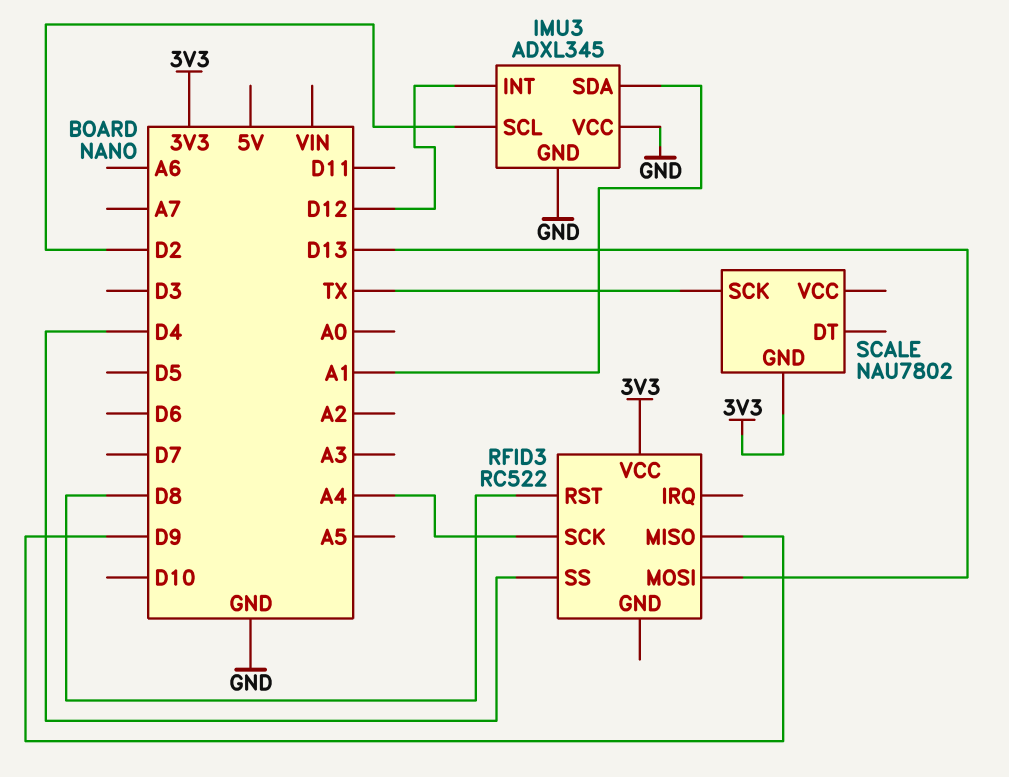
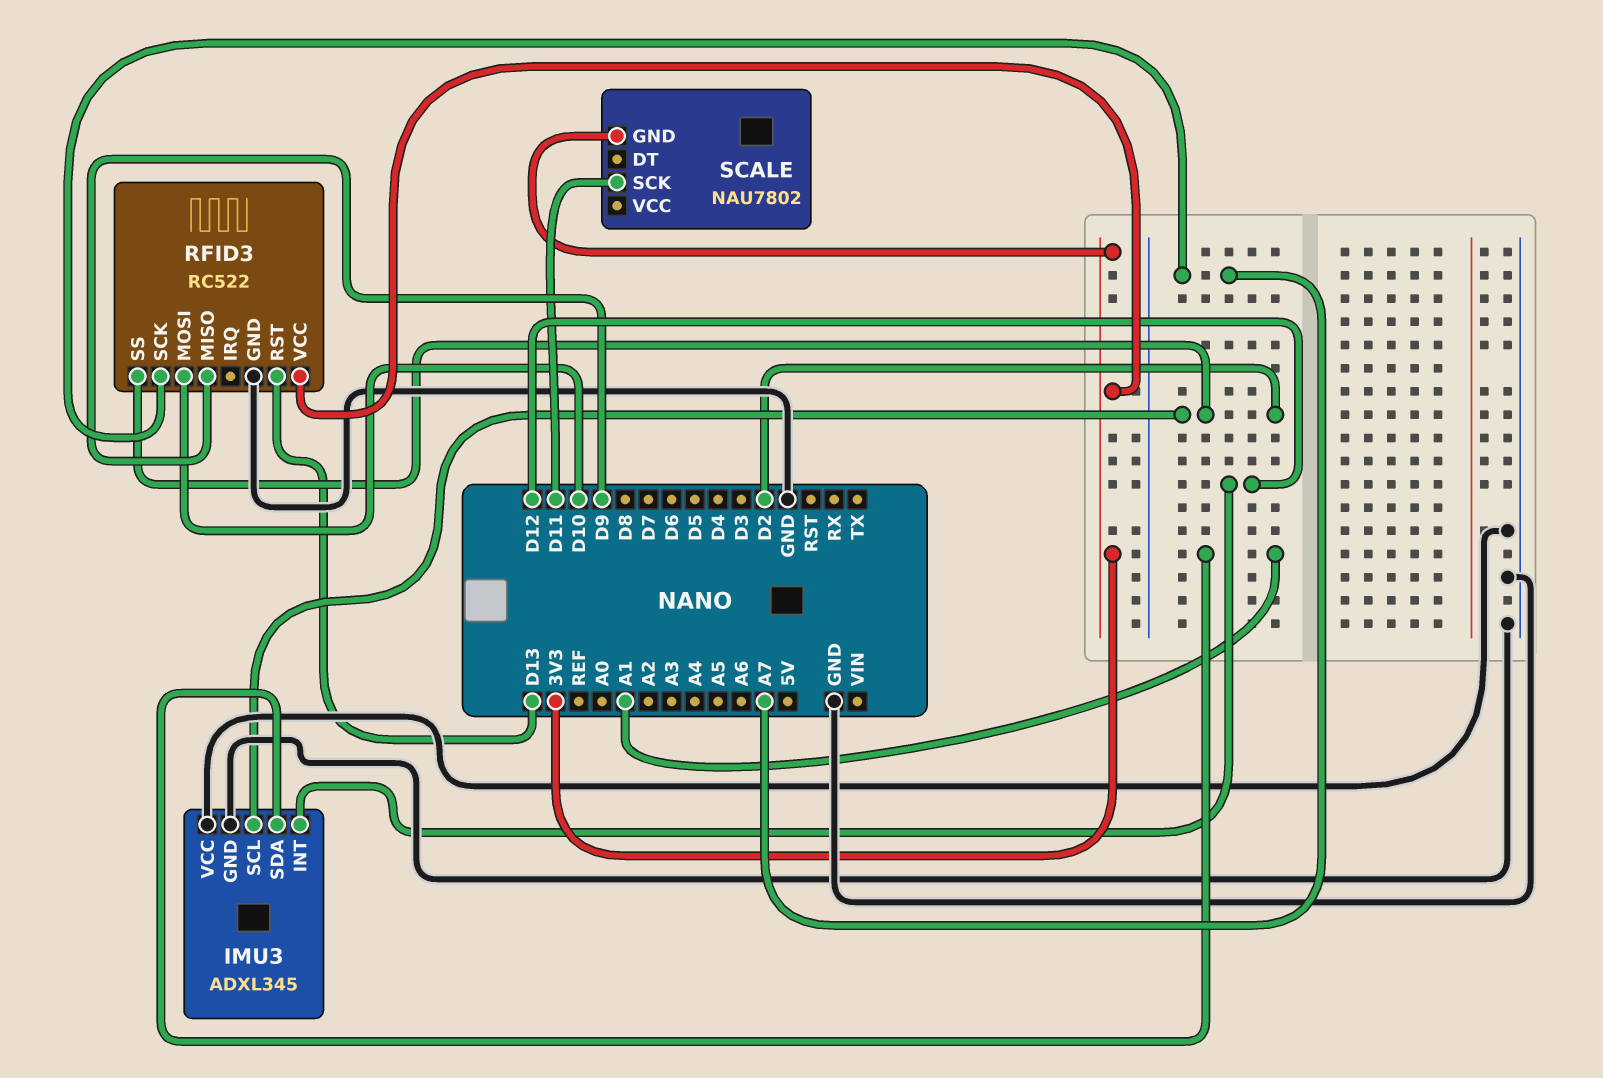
RFID3 pin GND: none -> GND
RFID3 pin MOSI: D13 -> D10
RFID3 pin RST: D8 -> D13
RFID3 pin SCK: A4 -> A7
RFID3 pin SS: D4 -> D2
SCALE pin SCK: TX -> D11

